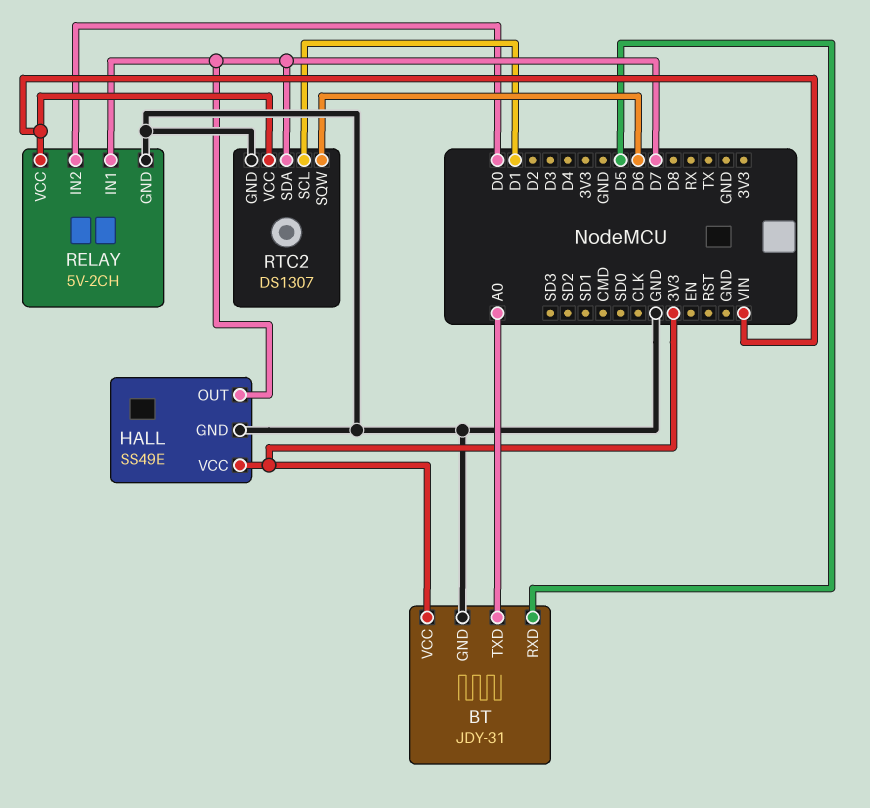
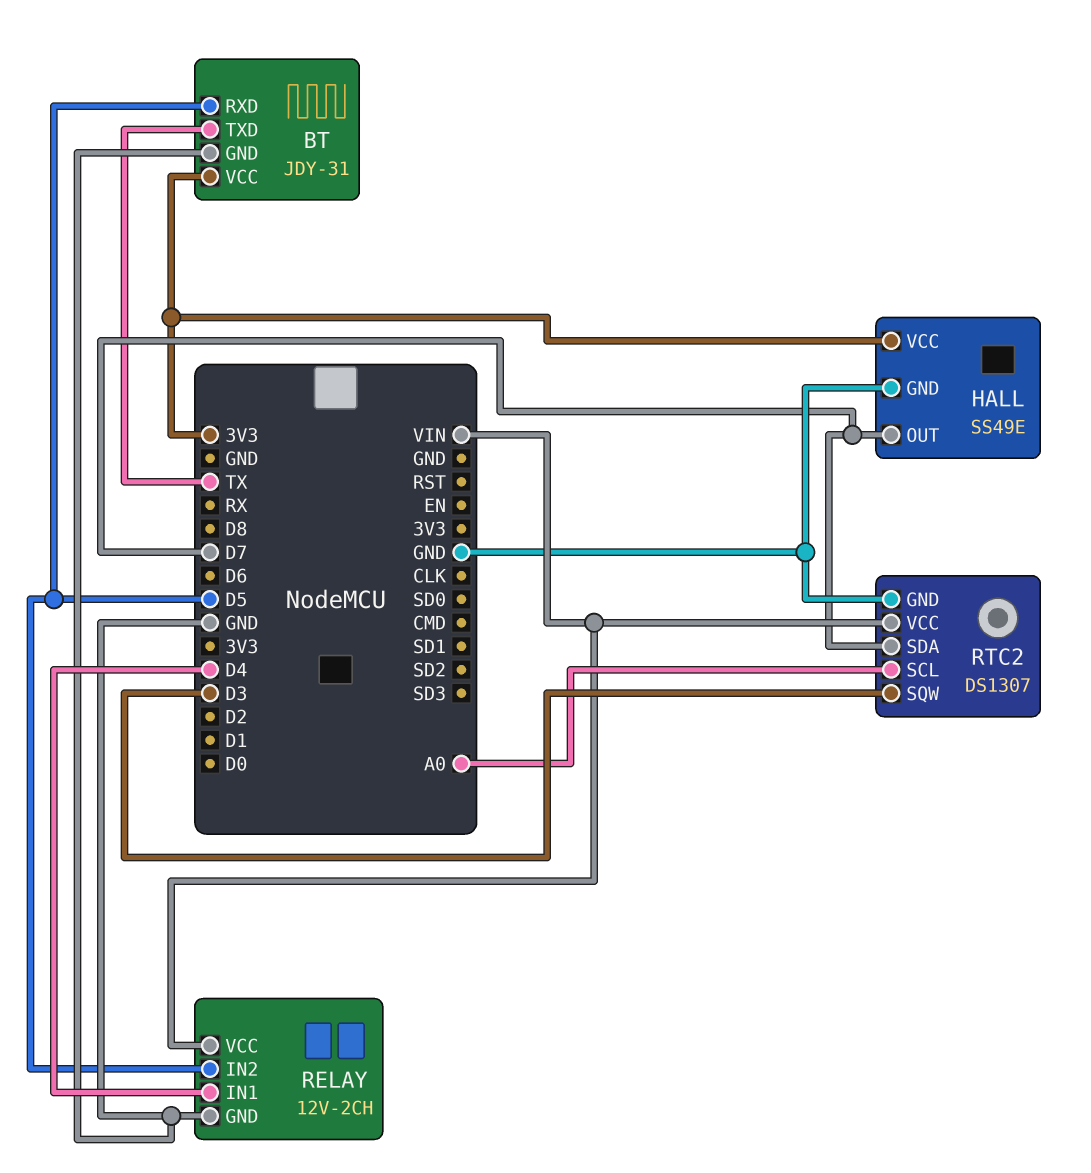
BT pin TXD: A0 -> TX
RELAY: 5V-2CH -> 12V-2CH
RELAY pin IN1: D7 -> D4
RELAY pin IN2: D0 -> D5
RTC2 pin SCL: D1 -> A0
RTC2 pin SQW: D6 -> D3

